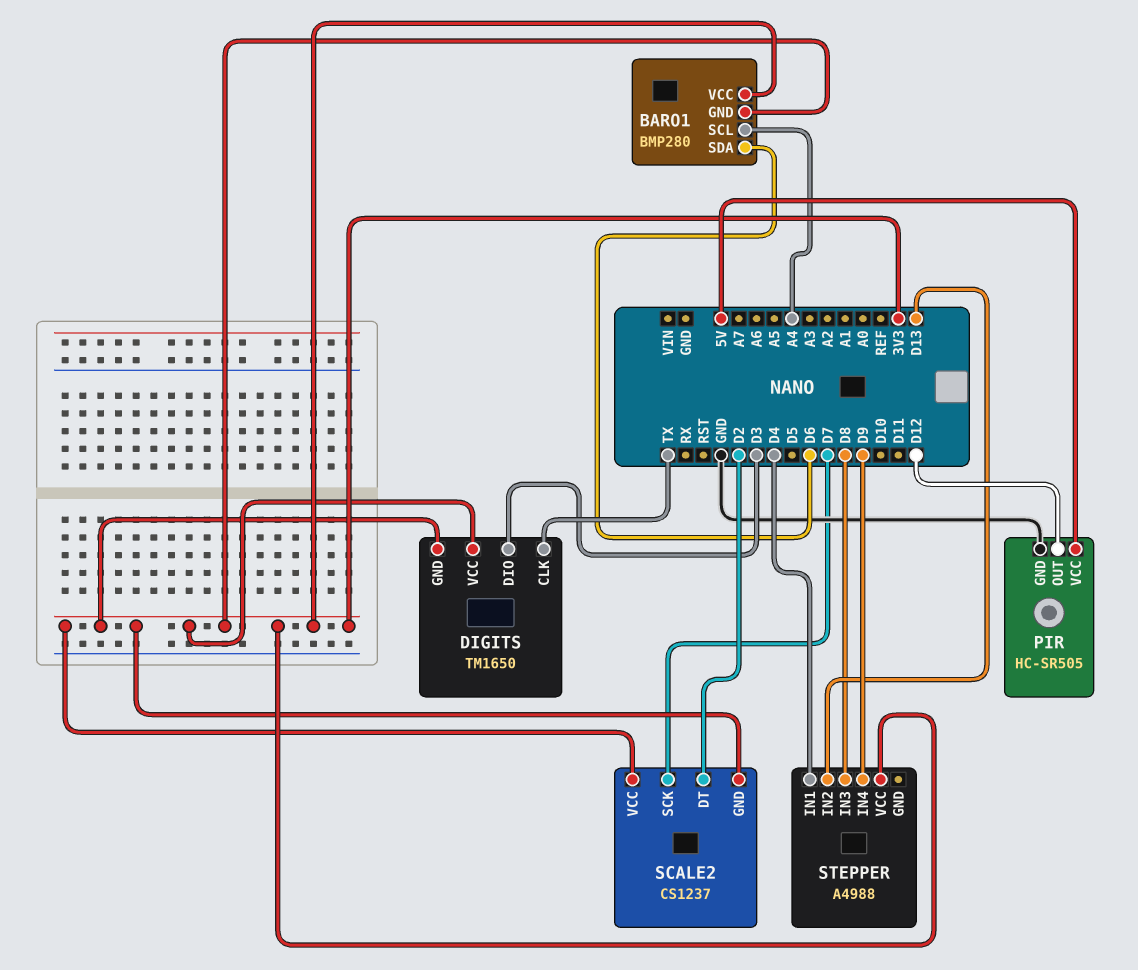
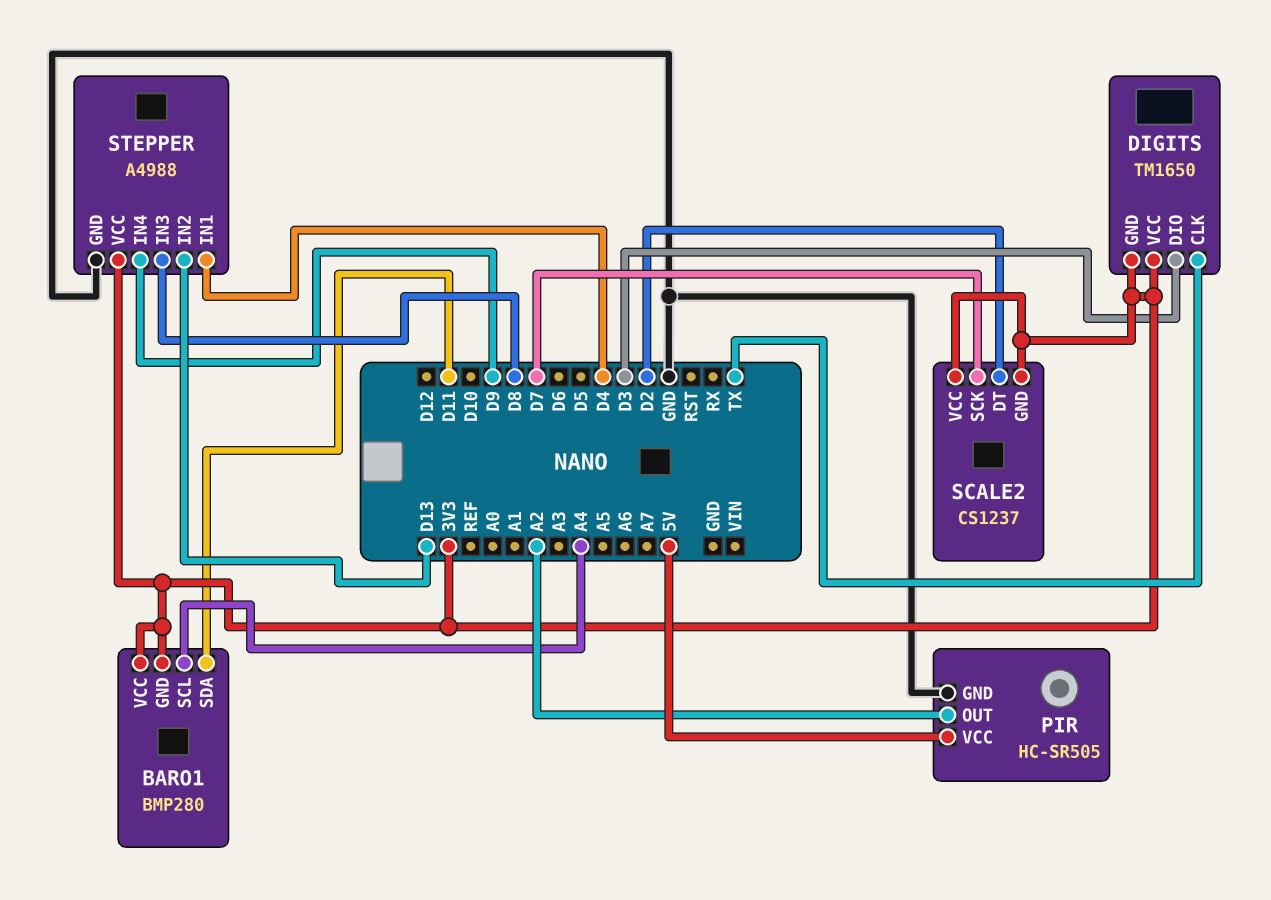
BARO1 pin SDA: D6 -> D11
PIR pin OUT: D12 -> A2
STEPPER pin GND: none -> GND

